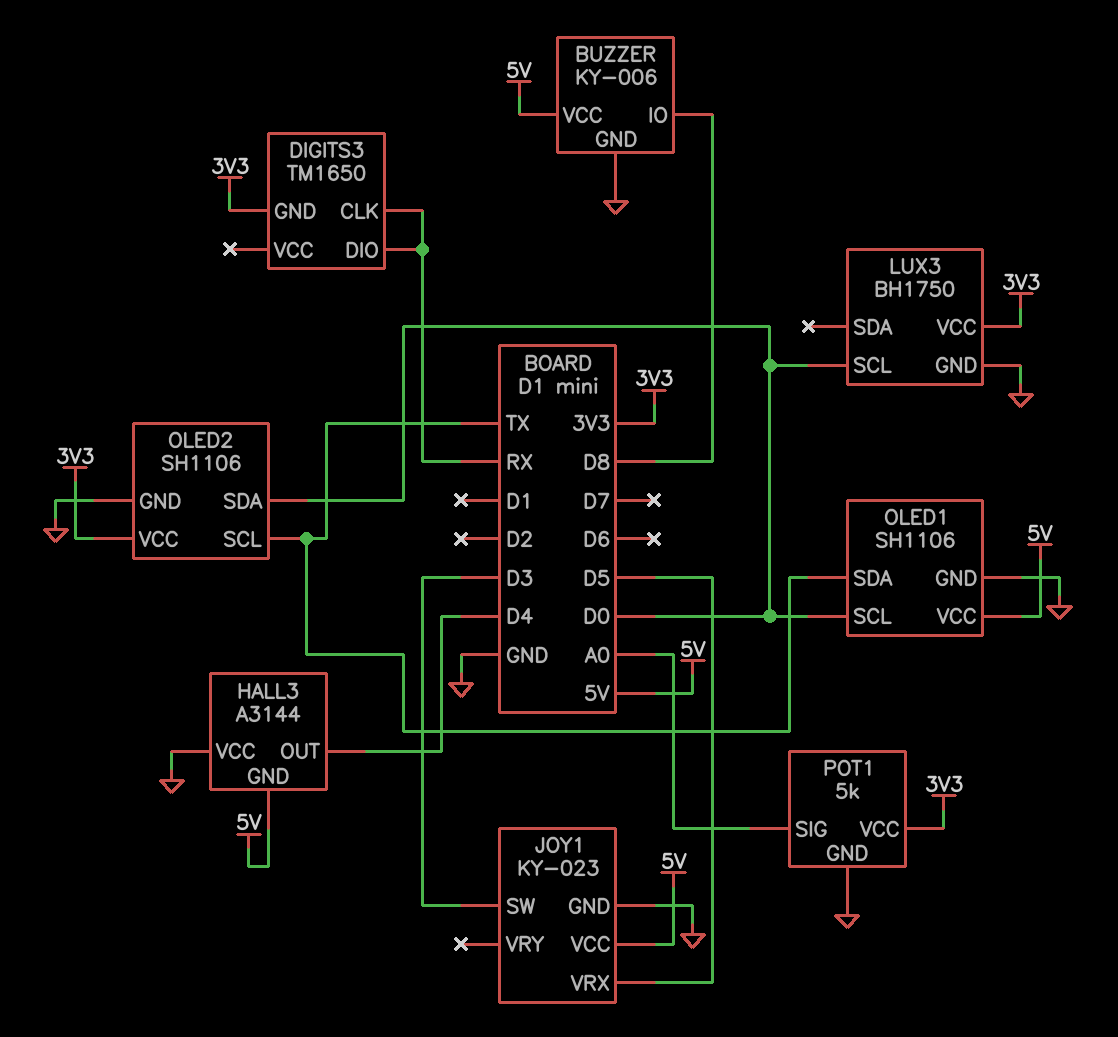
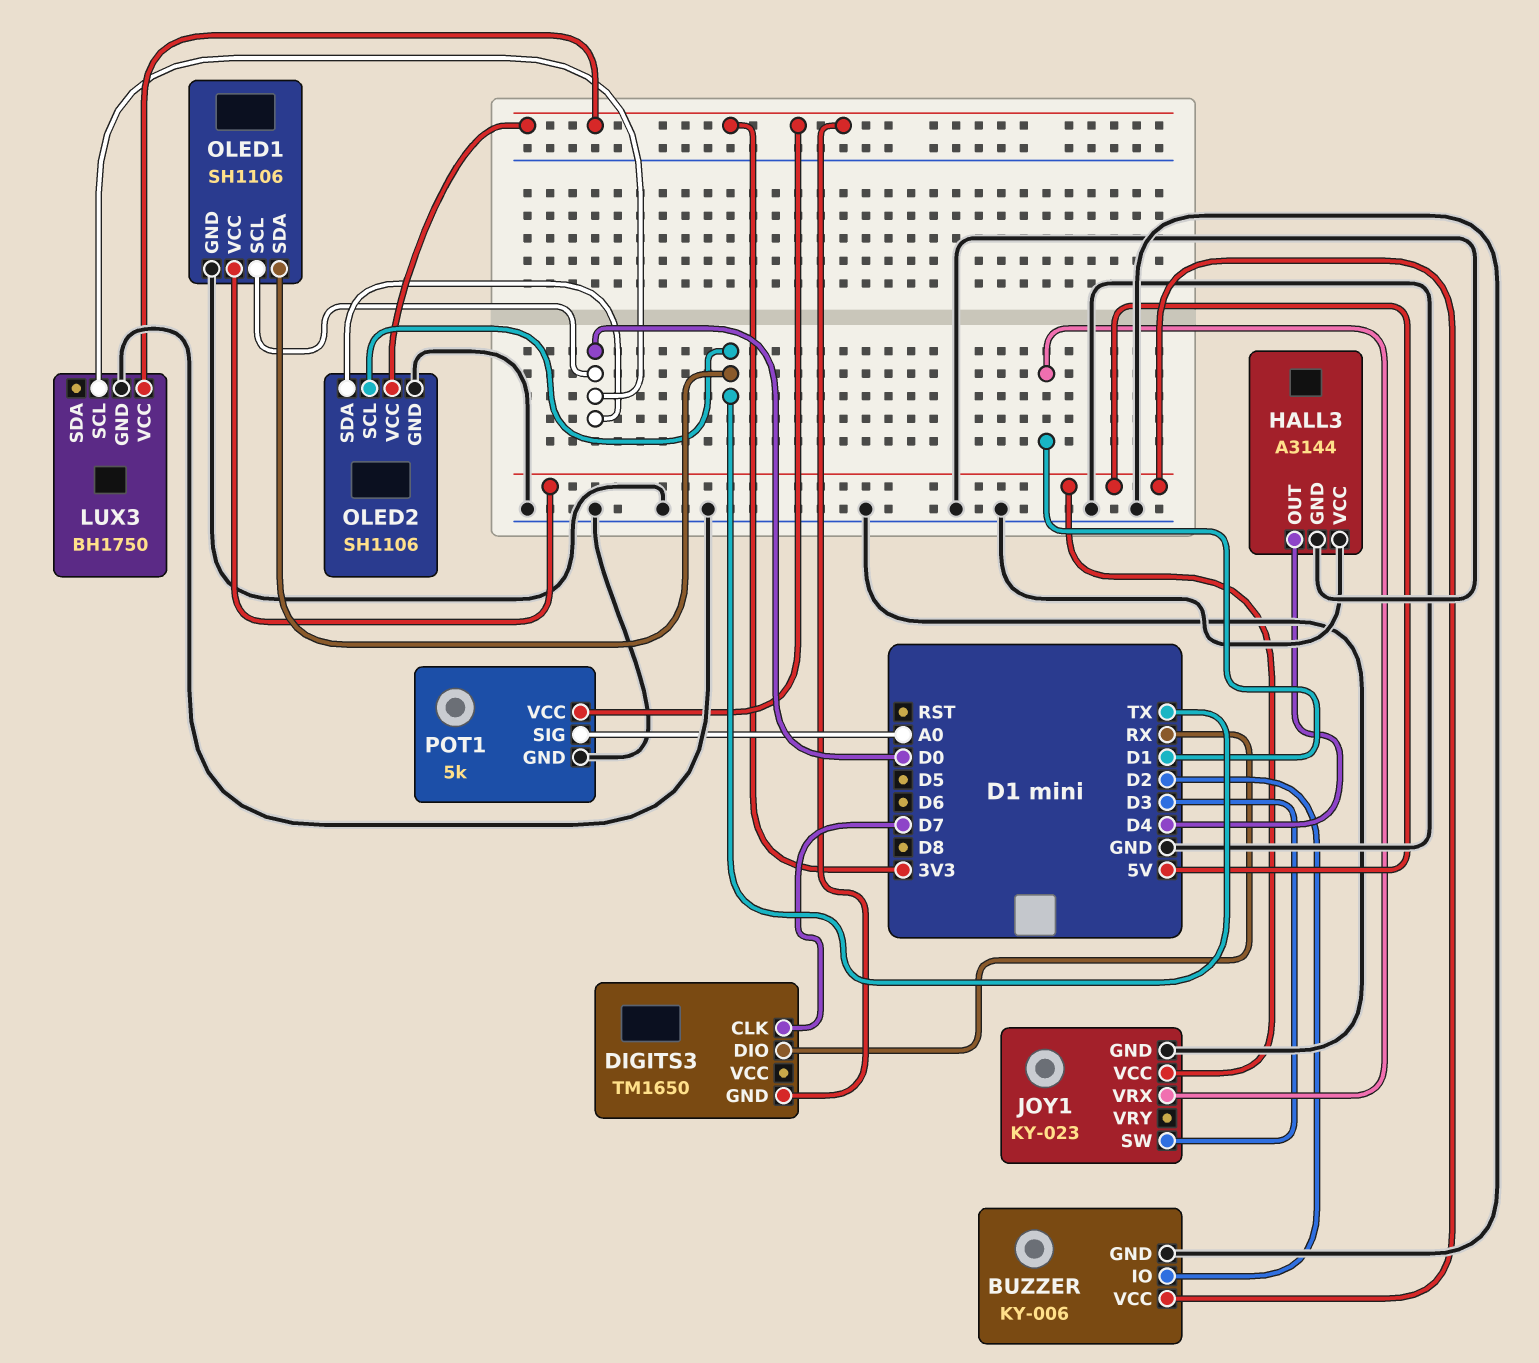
BUZZER pin IO: D8 -> D2
DIGITS3 pin CLK: RX -> D7
HALL3 pin GND: 5V -> GND
JOY1 pin VRX: D5 -> D1

